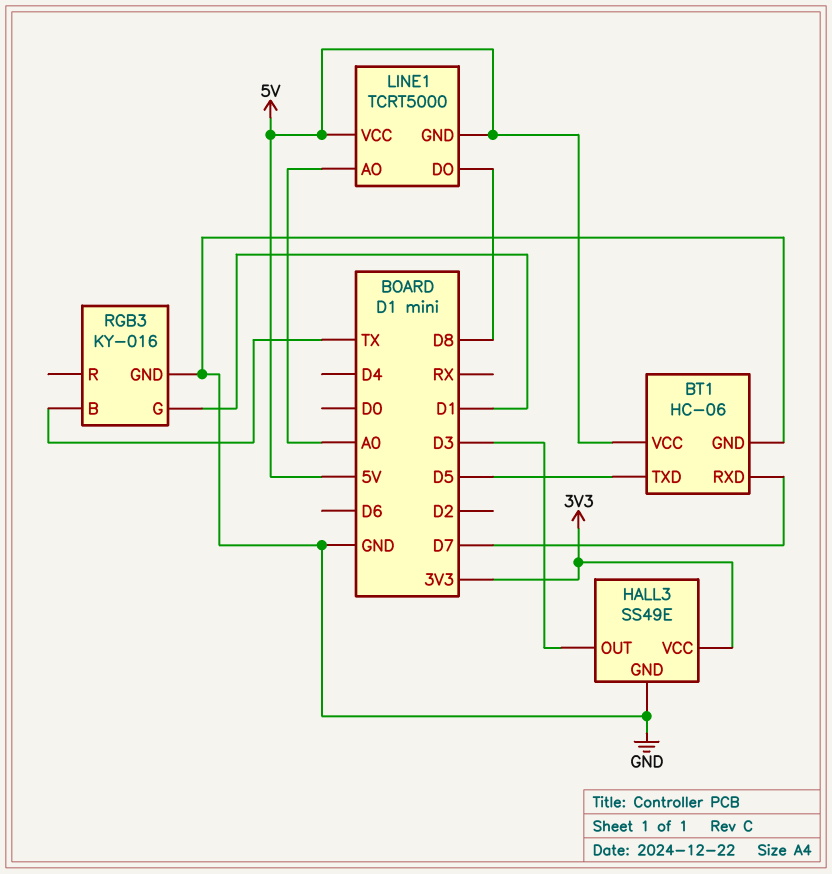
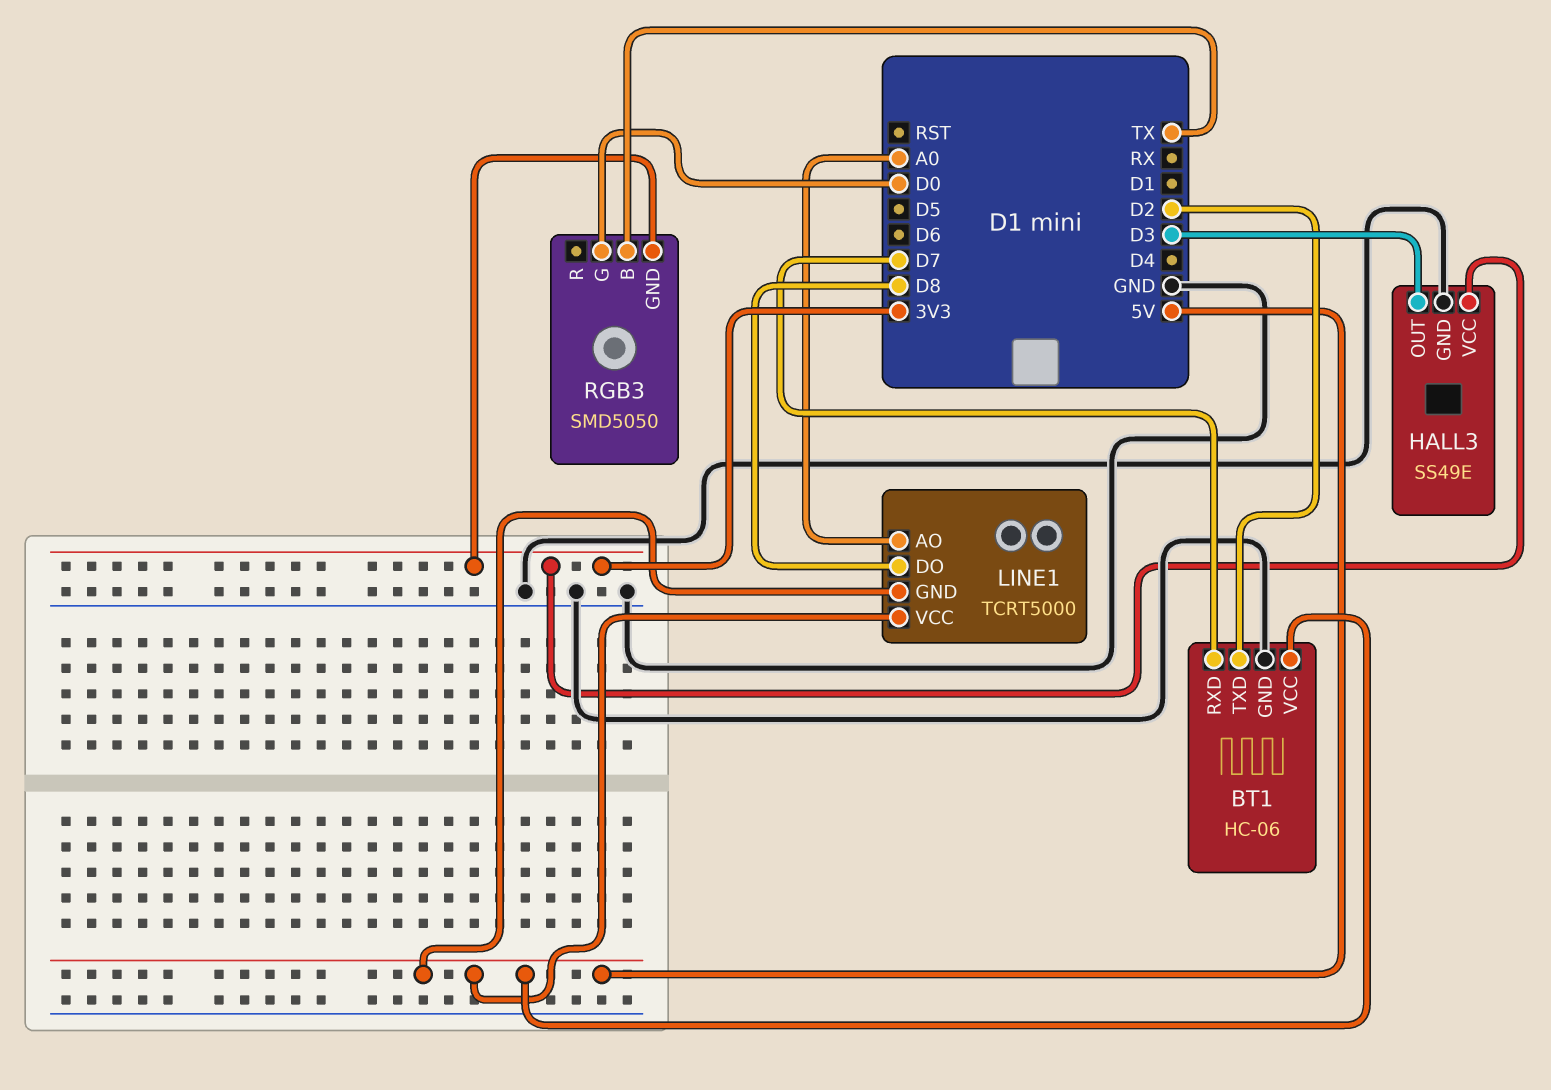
BT1 pin TXD: D5 -> D2
RGB3: KY-016 -> SMD5050
RGB3 pin G: D1 -> D0
RGB3 pin GND: GND -> 3V3

